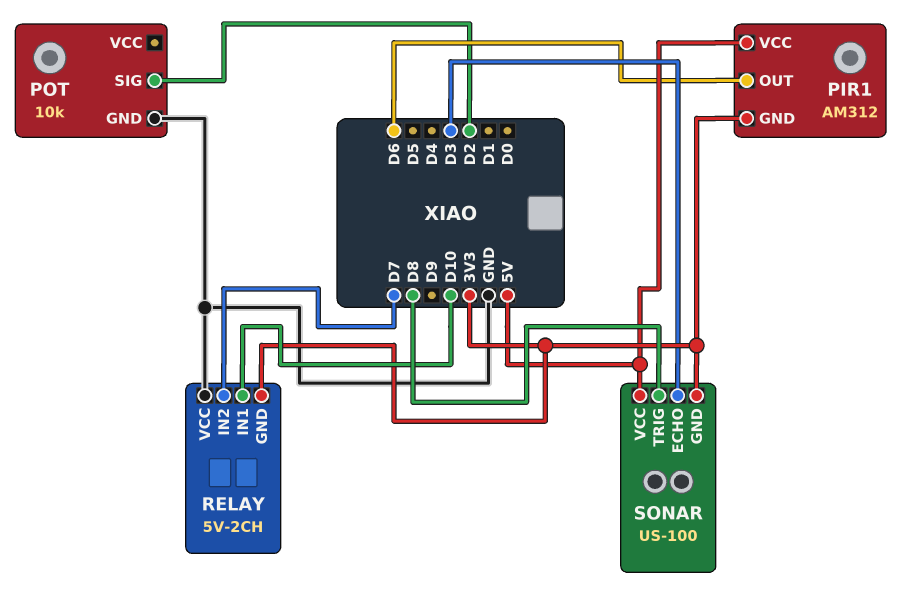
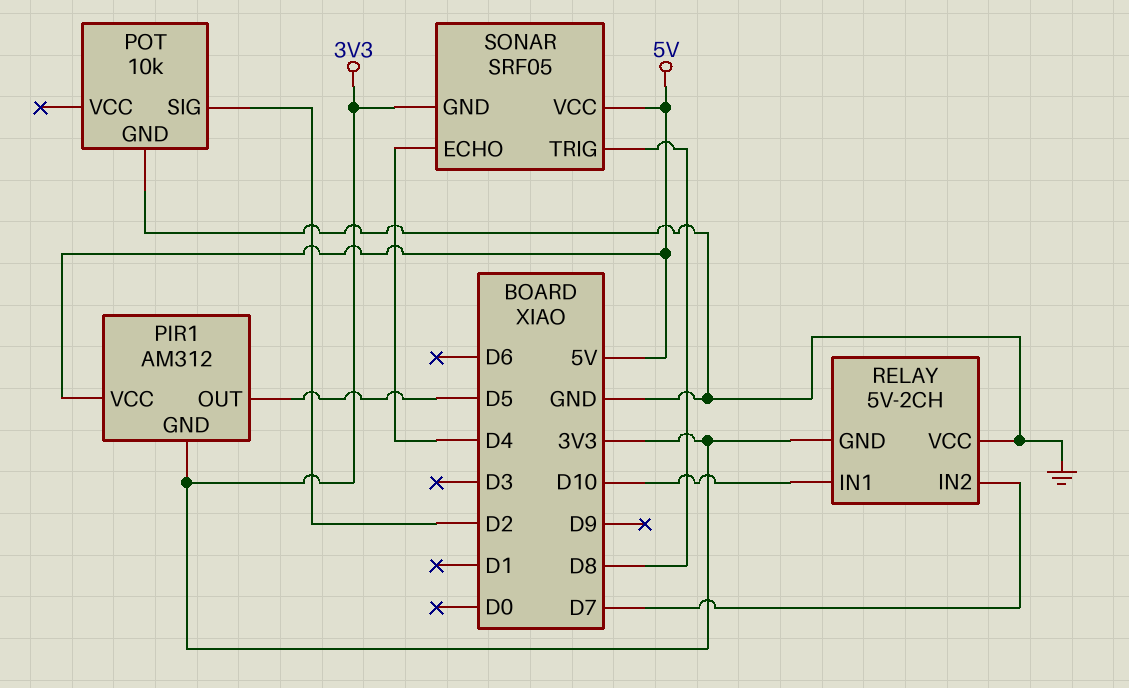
PIR1 pin OUT: D6 -> D5
SONAR: US-100 -> SRF05
SONAR pin ECHO: D3 -> D4

